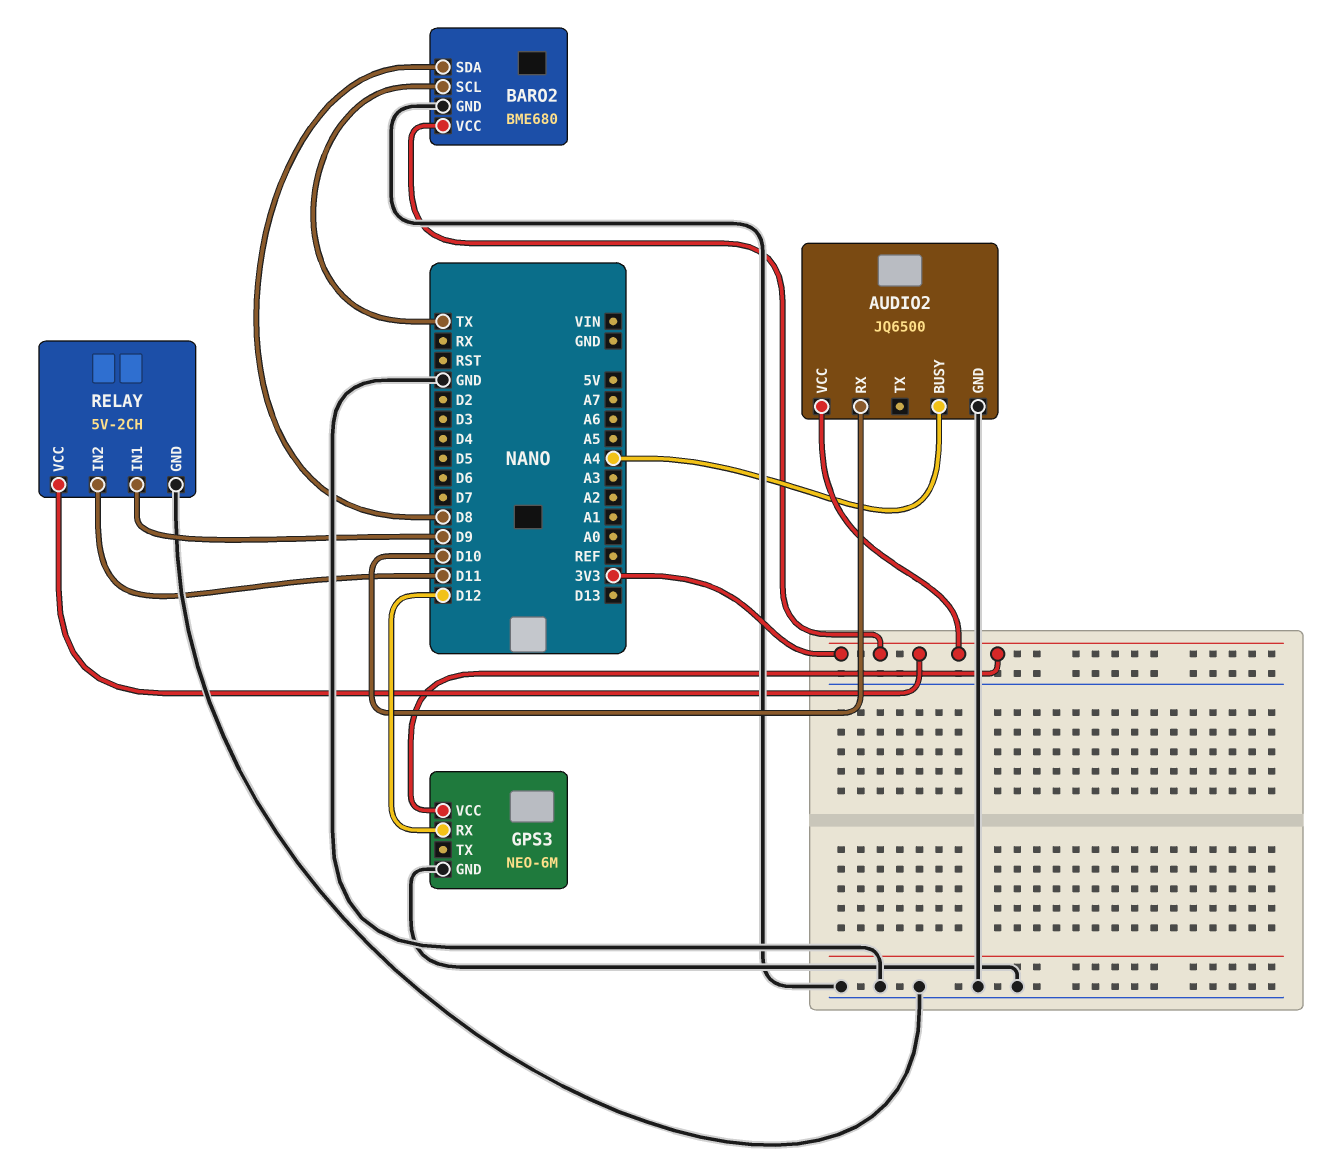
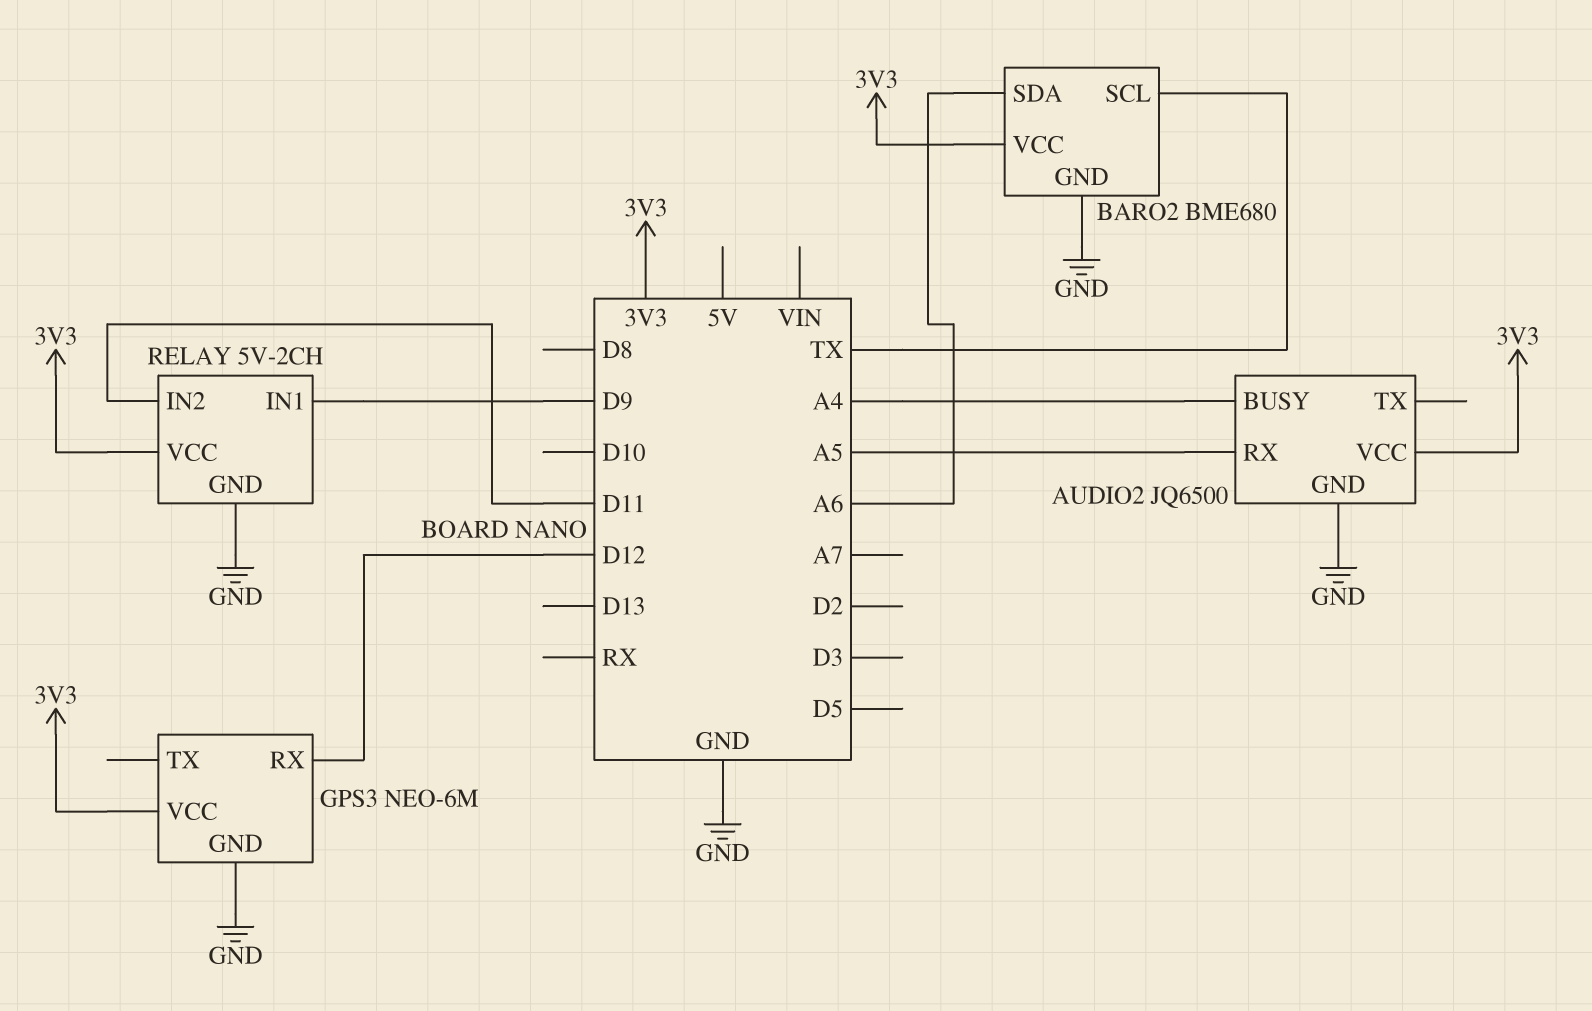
AUDIO2 pin RX: D10 -> A5
BARO2 pin SDA: D8 -> A6

